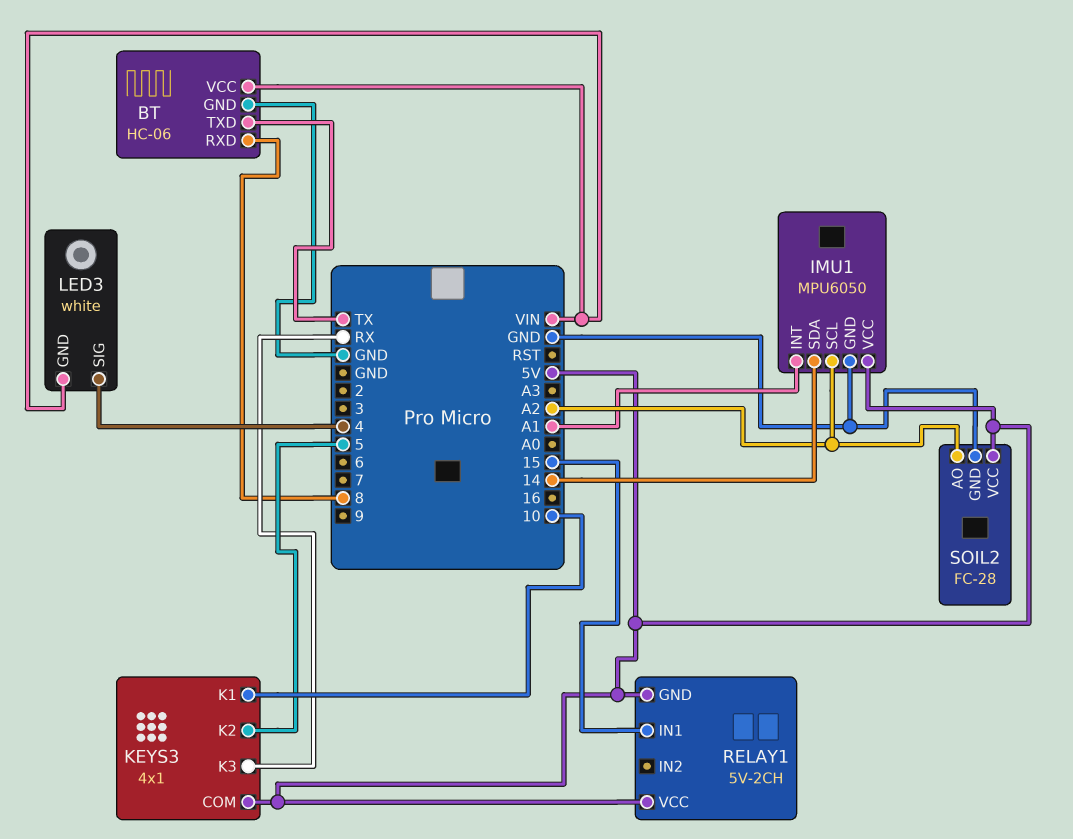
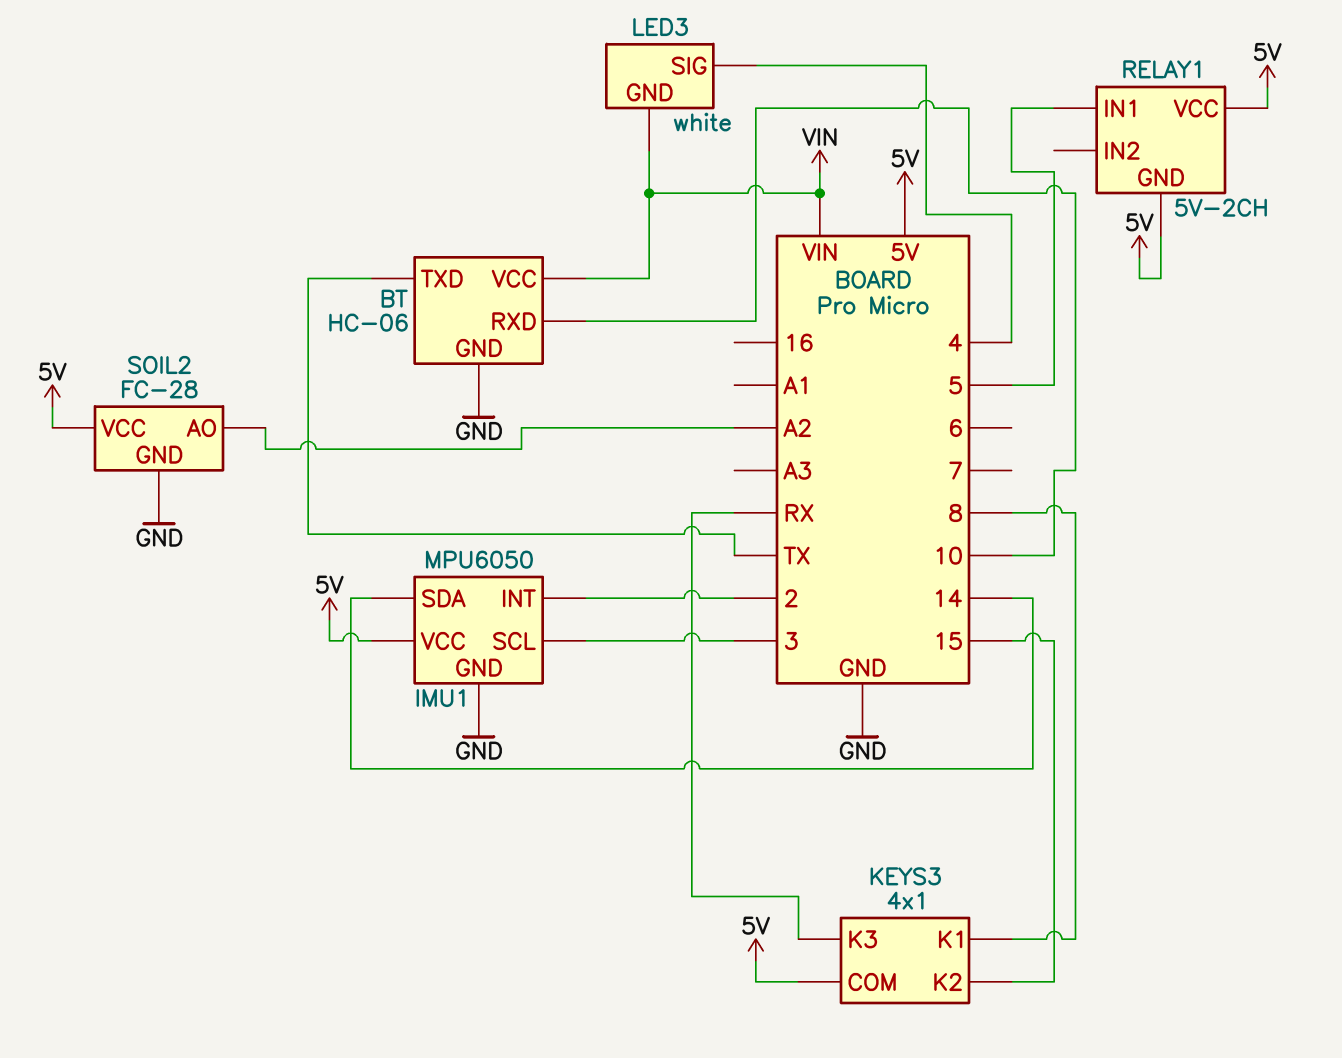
BT pin RXD: 8 -> 10
IMU1 pin INT: A1 -> 2
IMU1 pin SCL: A2 -> 3
KEYS3 pin K1: 10 -> 8
KEYS3 pin K2: 5 -> 15
RELAY1 pin IN1: 15 -> 5

